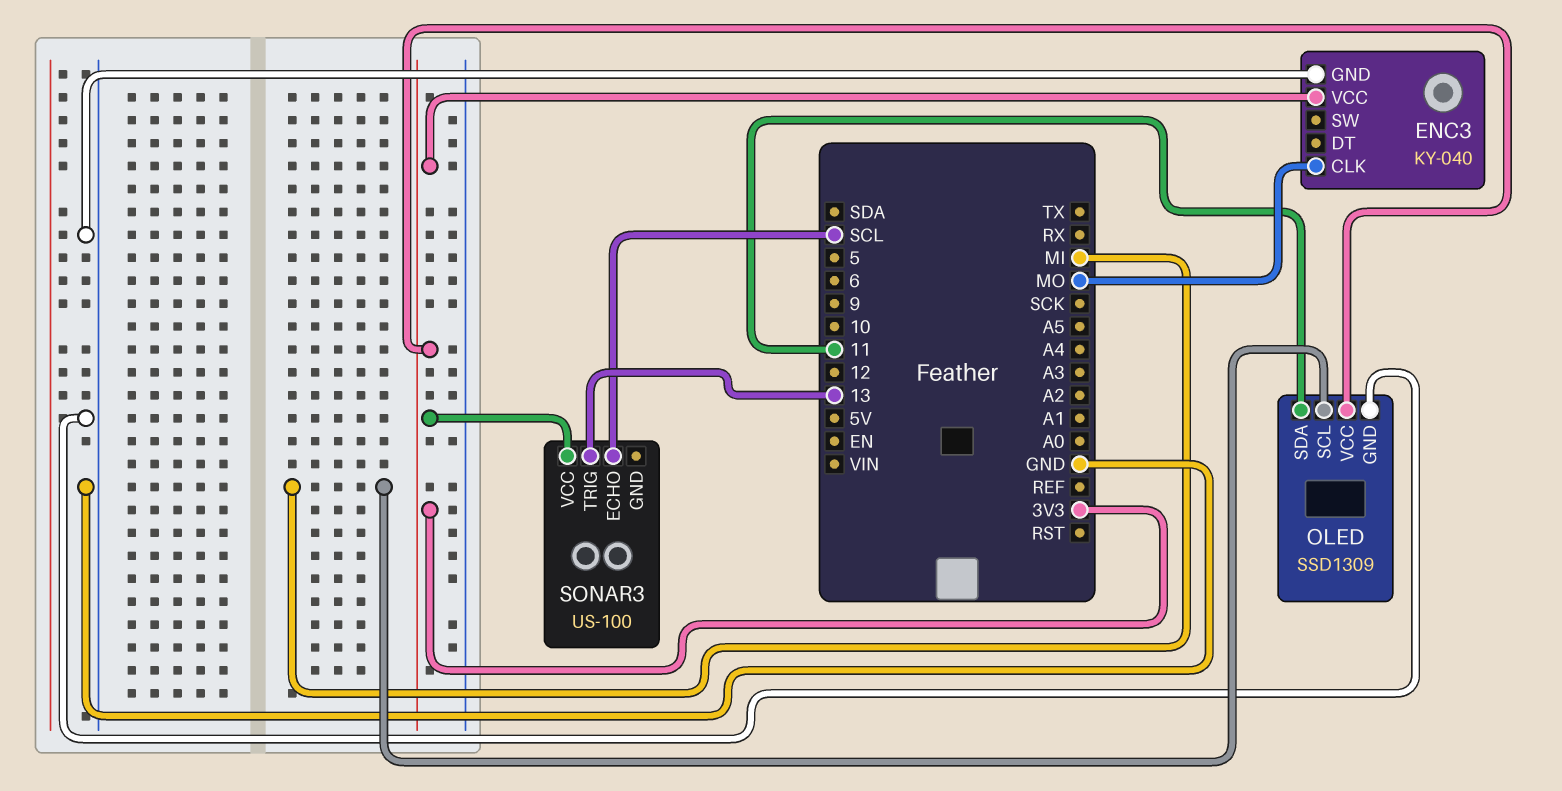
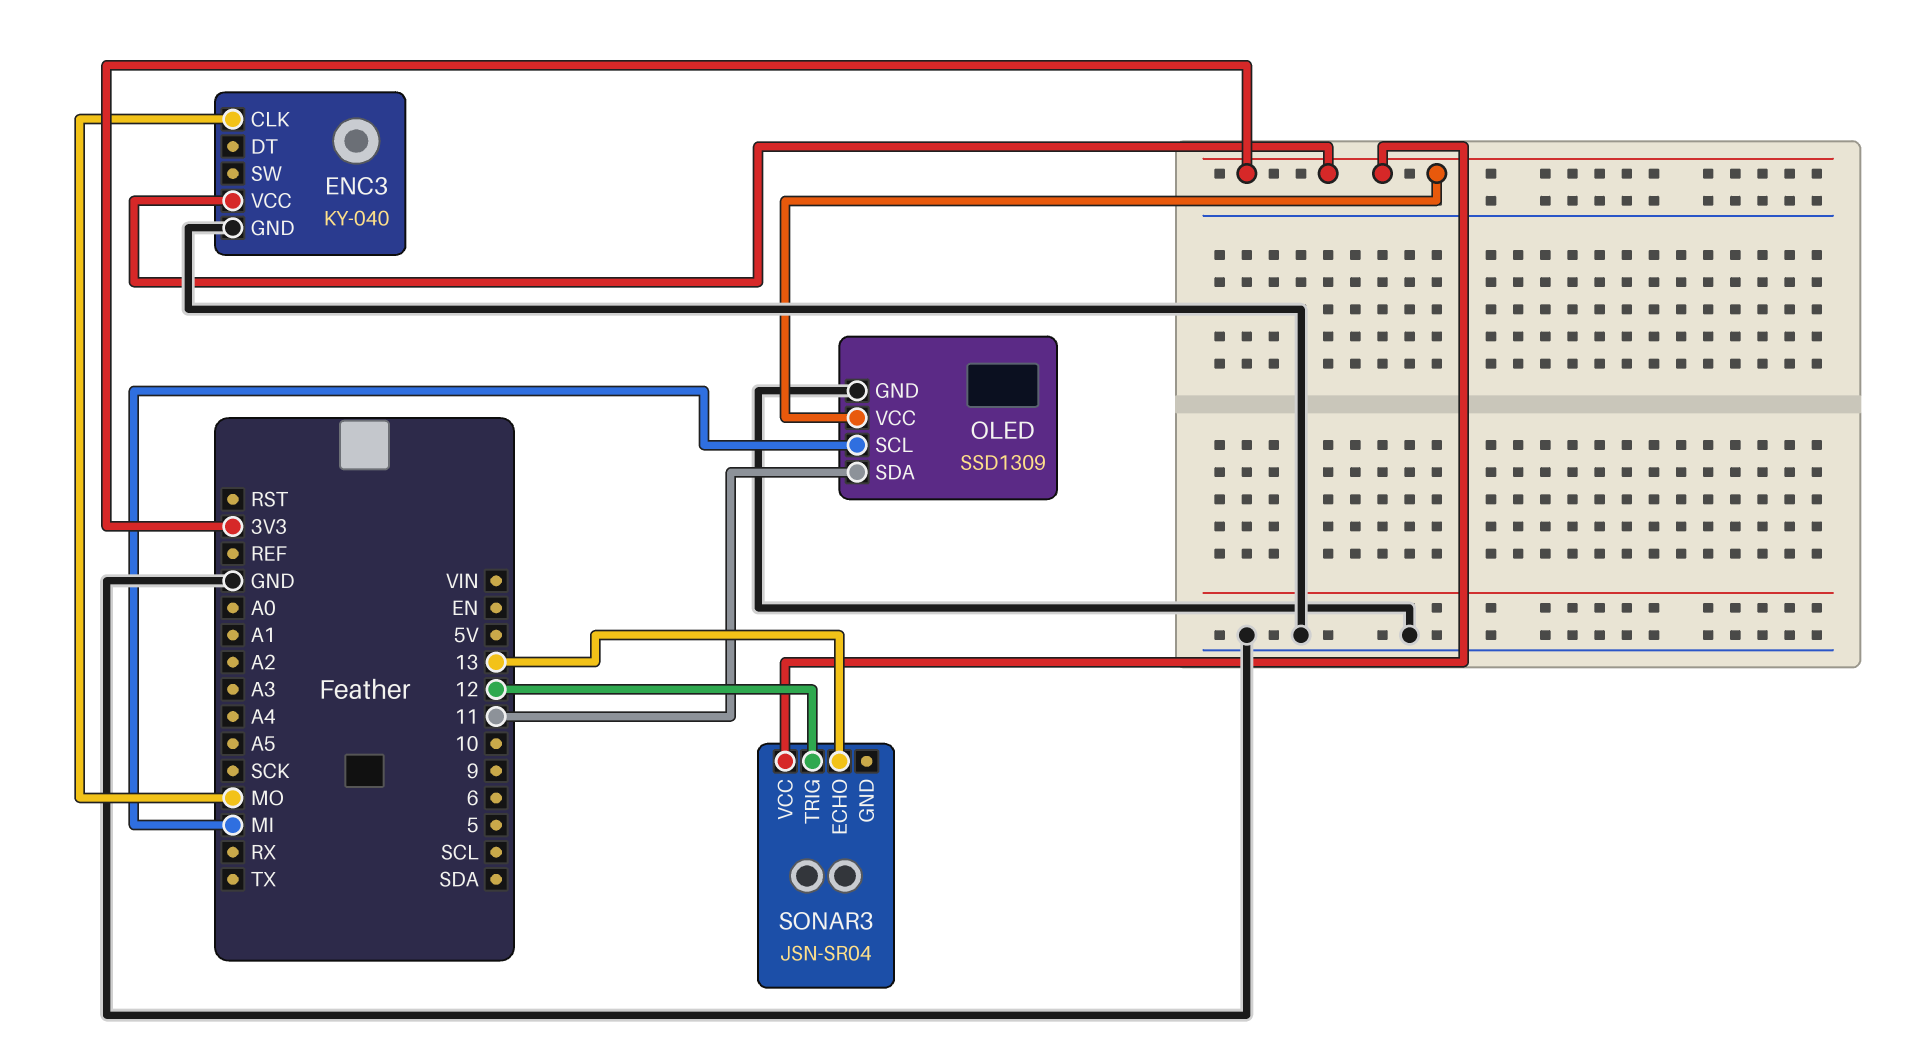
SONAR3: US-100 -> JSN-SR04
SONAR3 pin ECHO: SCL -> 13
SONAR3 pin TRIG: 13 -> 12

